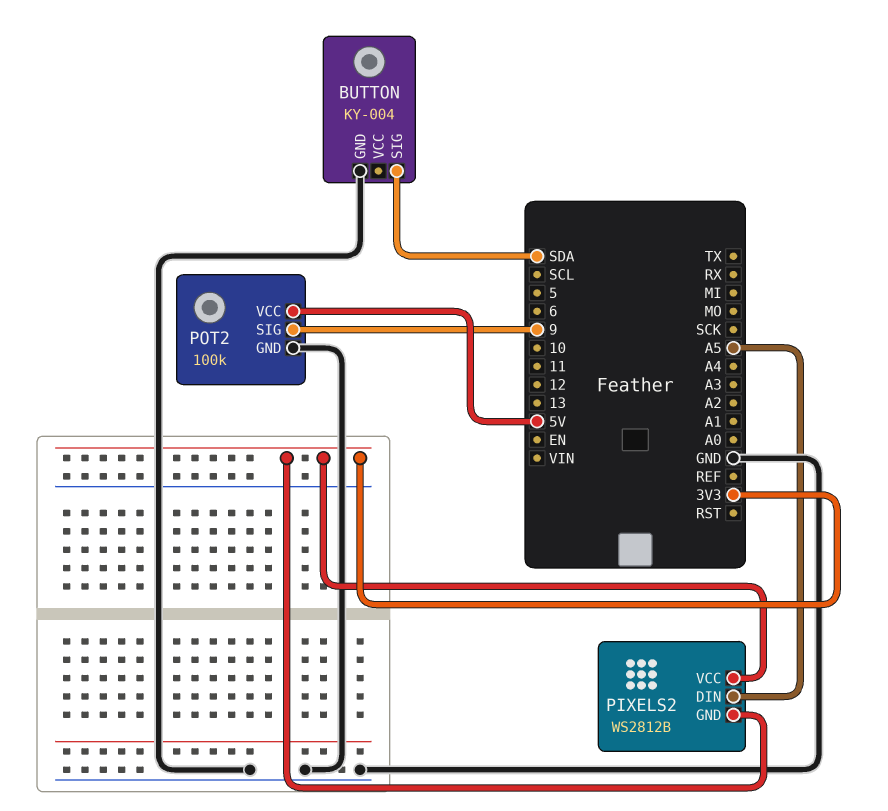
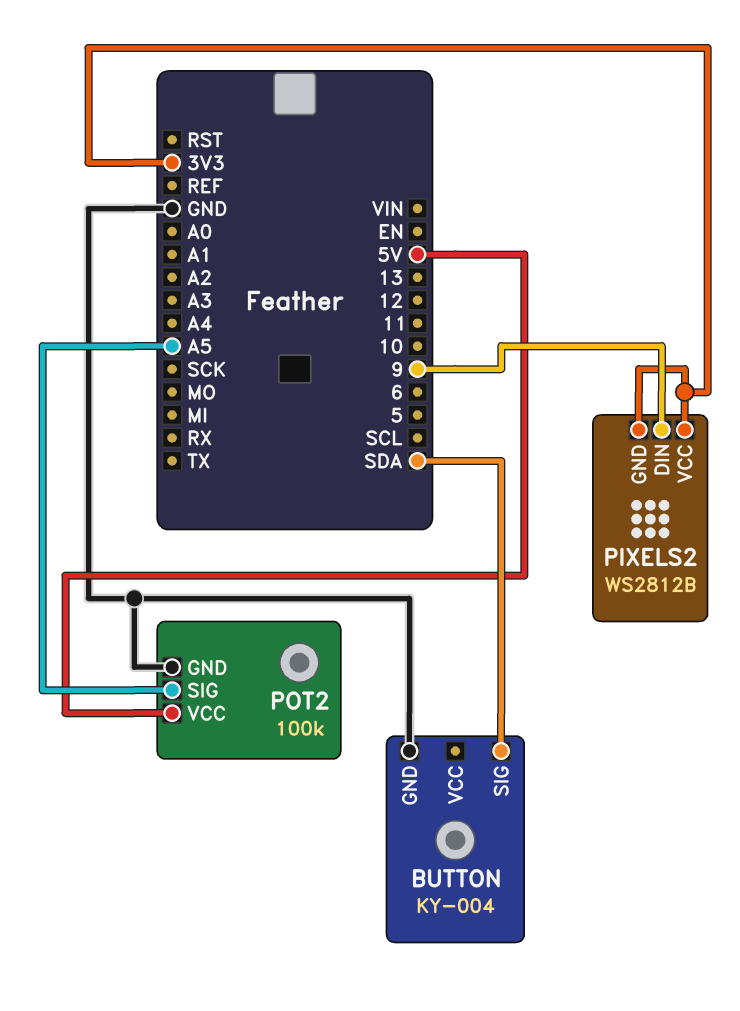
PIXELS2 pin DIN: A5 -> 9
POT2 pin SIG: 9 -> A5

